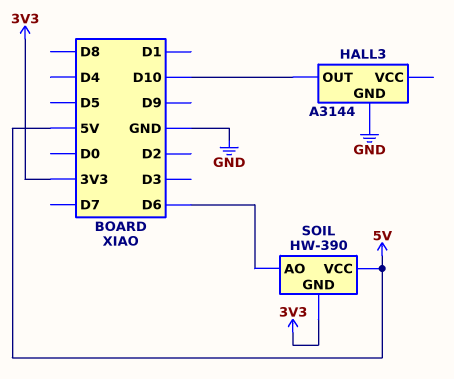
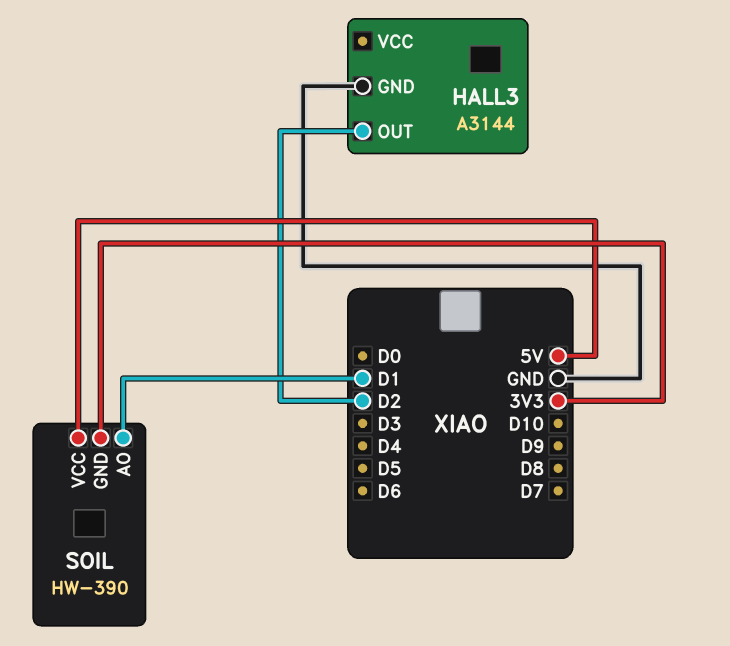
HALL3 pin OUT: D10 -> D2
SOIL pin AO: D6 -> D1

